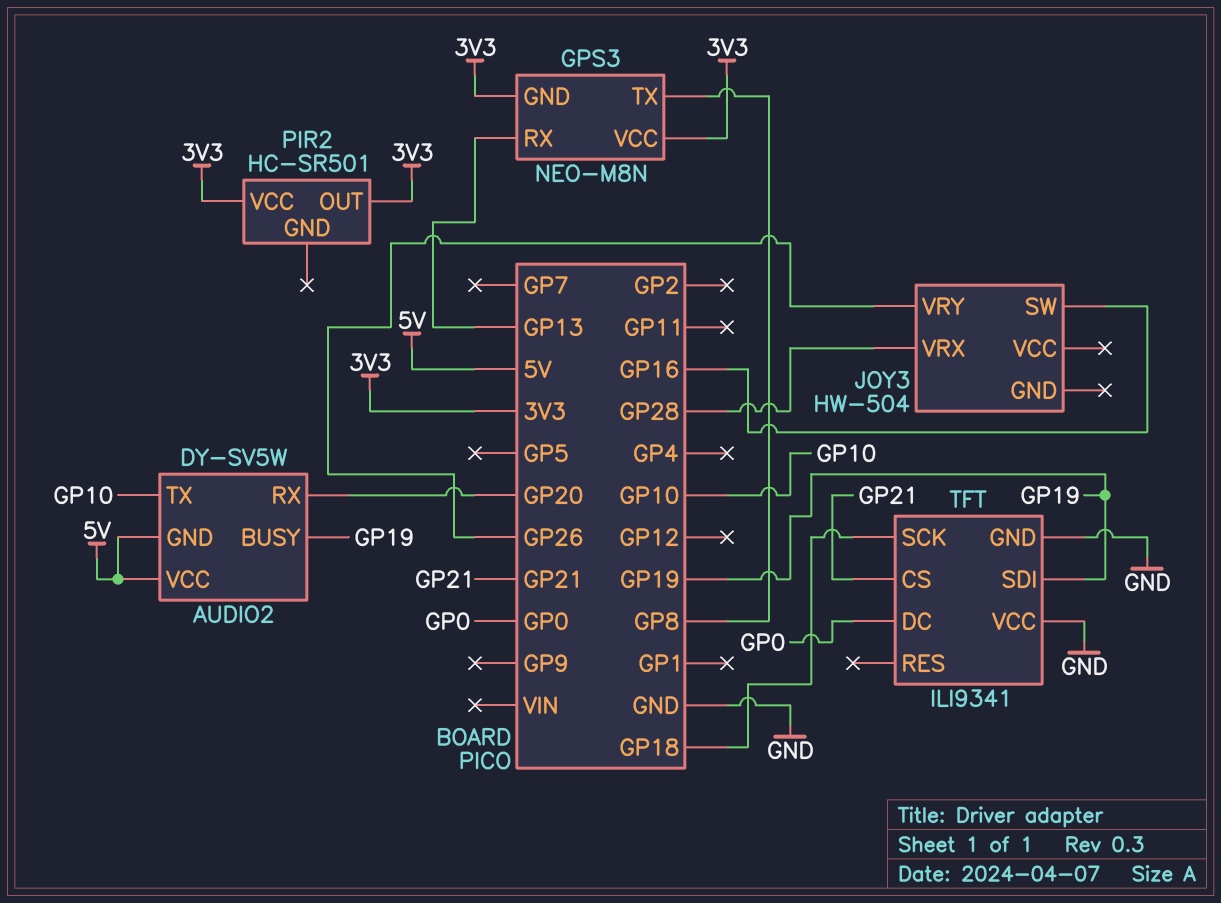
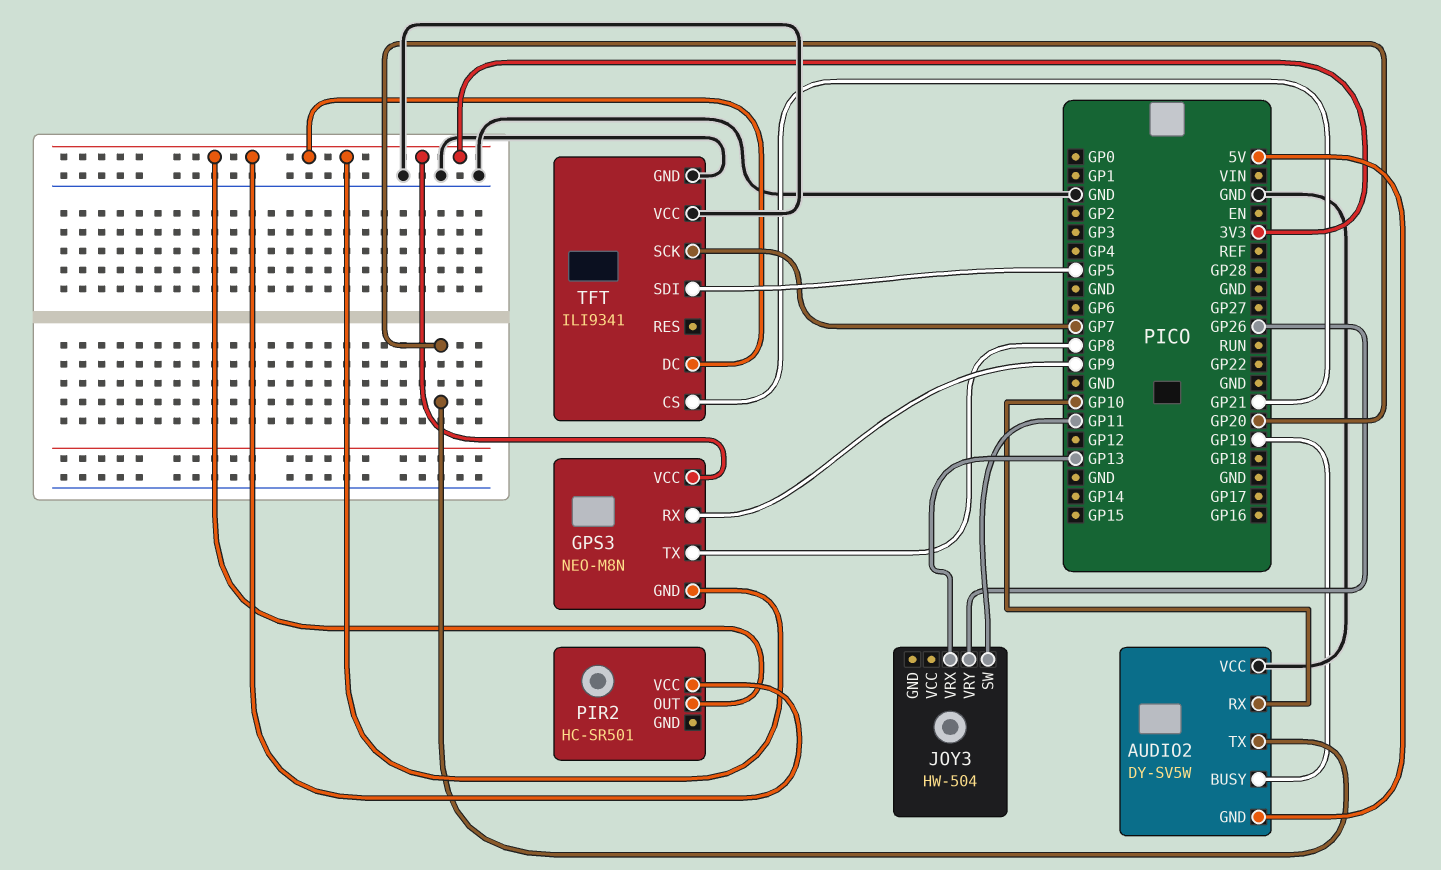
AUDIO2 pin RX: GP20 -> GP10
AUDIO2 pin TX: GP10 -> GP20
AUDIO2 pin VCC: 5V -> GND
GPS3 pin RX: GP13 -> GP9
JOY3 pin SW: GP16 -> GP11
JOY3 pin VRX: GP28 -> GP13
TFT pin DC: GP0 -> 3V3
TFT pin SCK: GP18 -> GP7
TFT pin SDI: GP19 -> GP5

